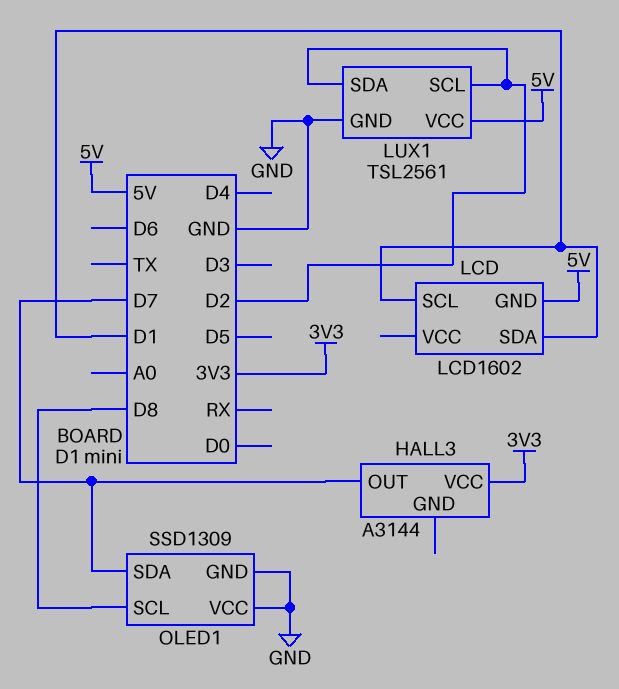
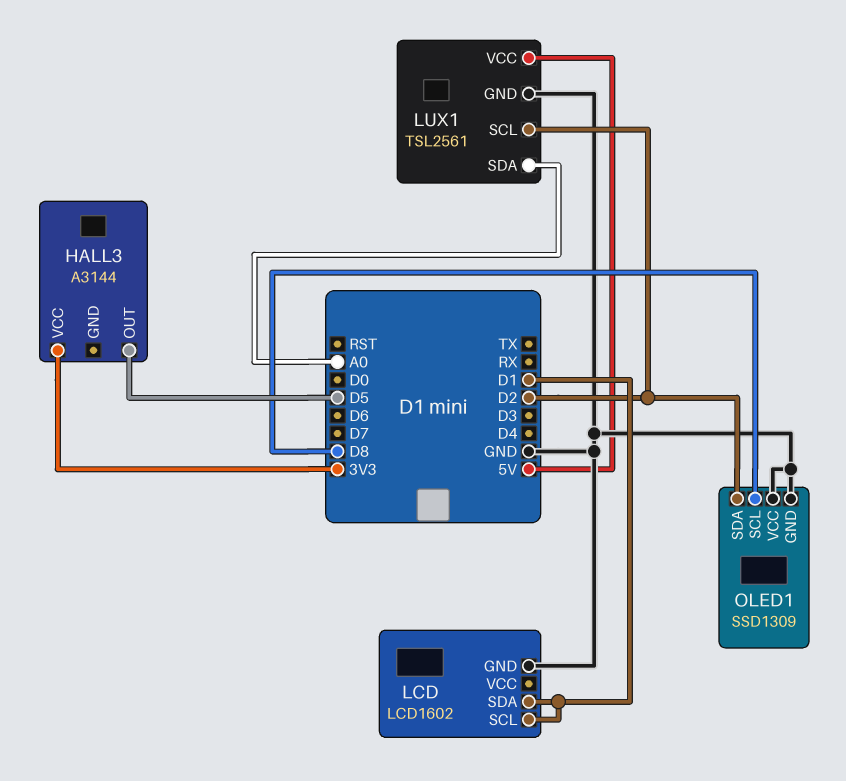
HALL3 pin OUT: D7 -> D5
LCD pin GND: 5V -> GND
LUX1 pin SDA: D2 -> A0
OLED1 pin SDA: D7 -> D2

